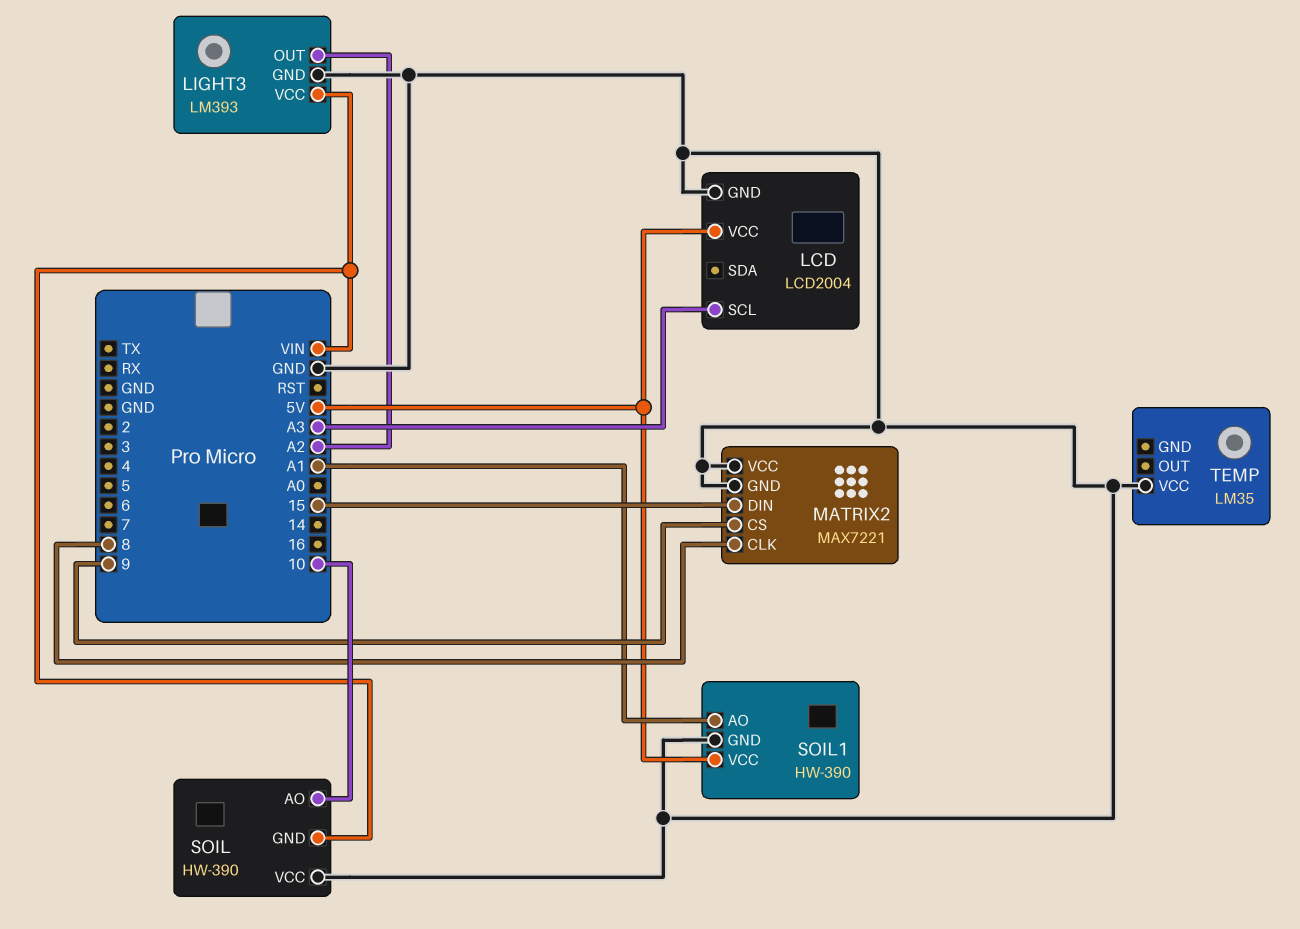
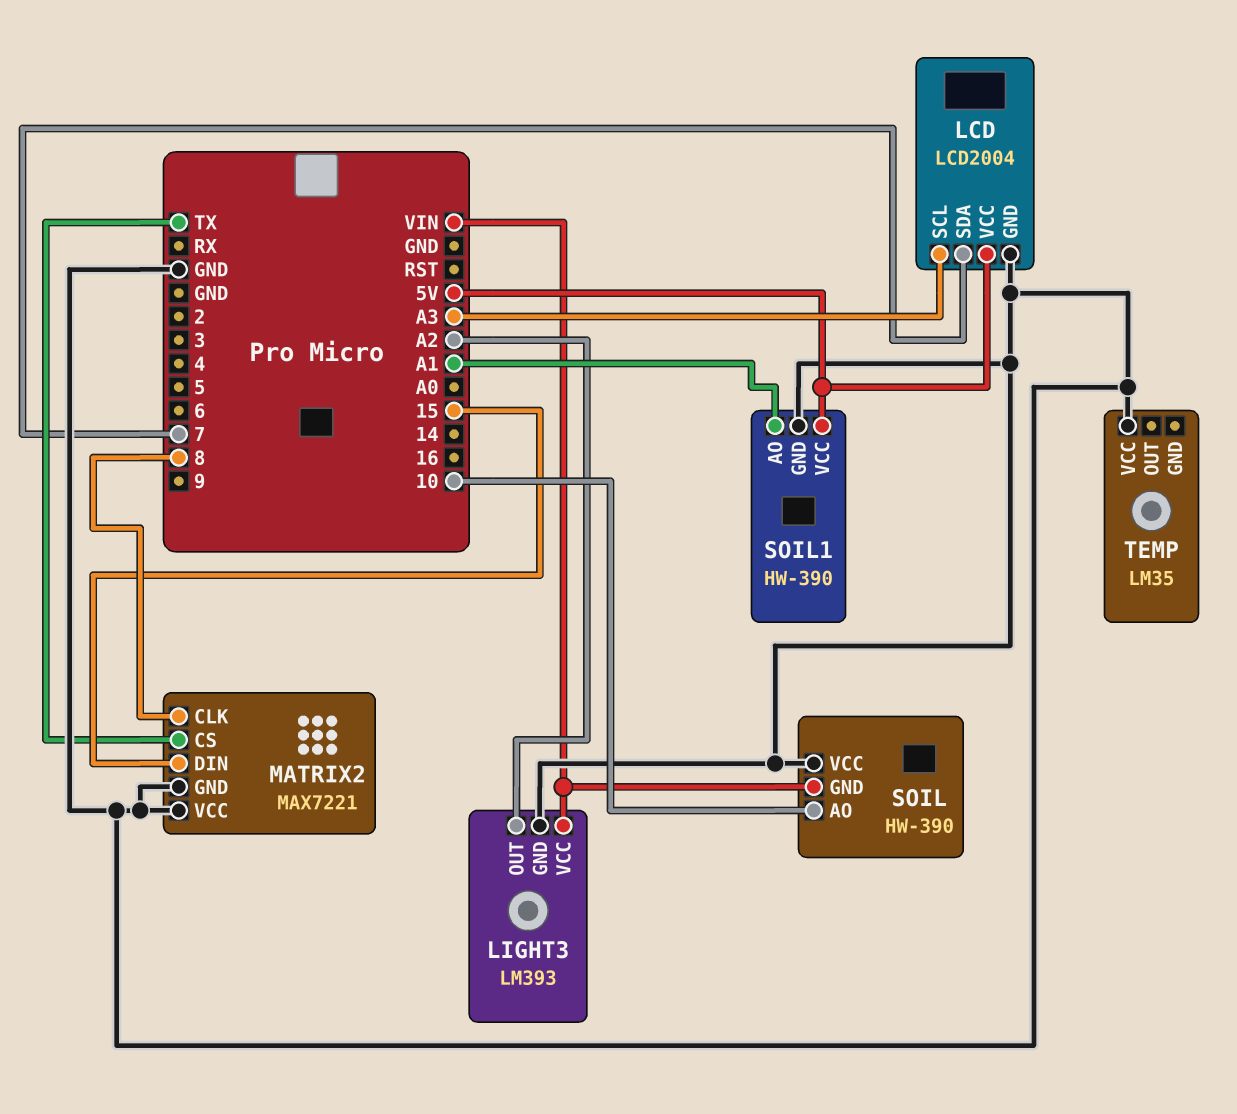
LCD pin SDA: none -> 7
MATRIX2 pin CS: 9 -> TX

